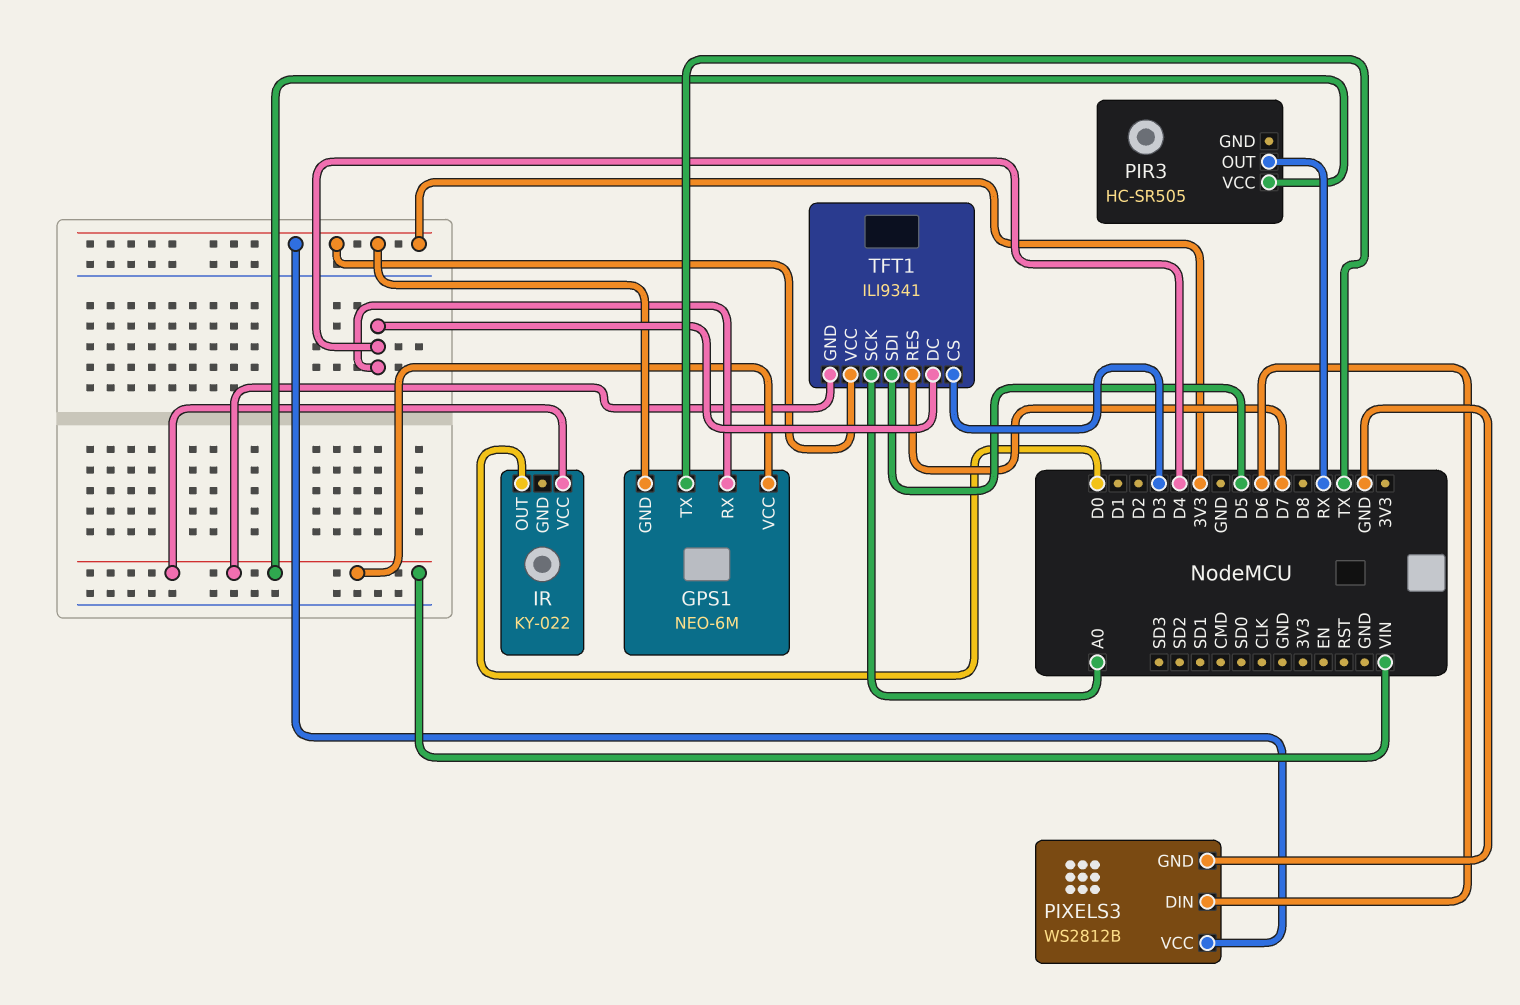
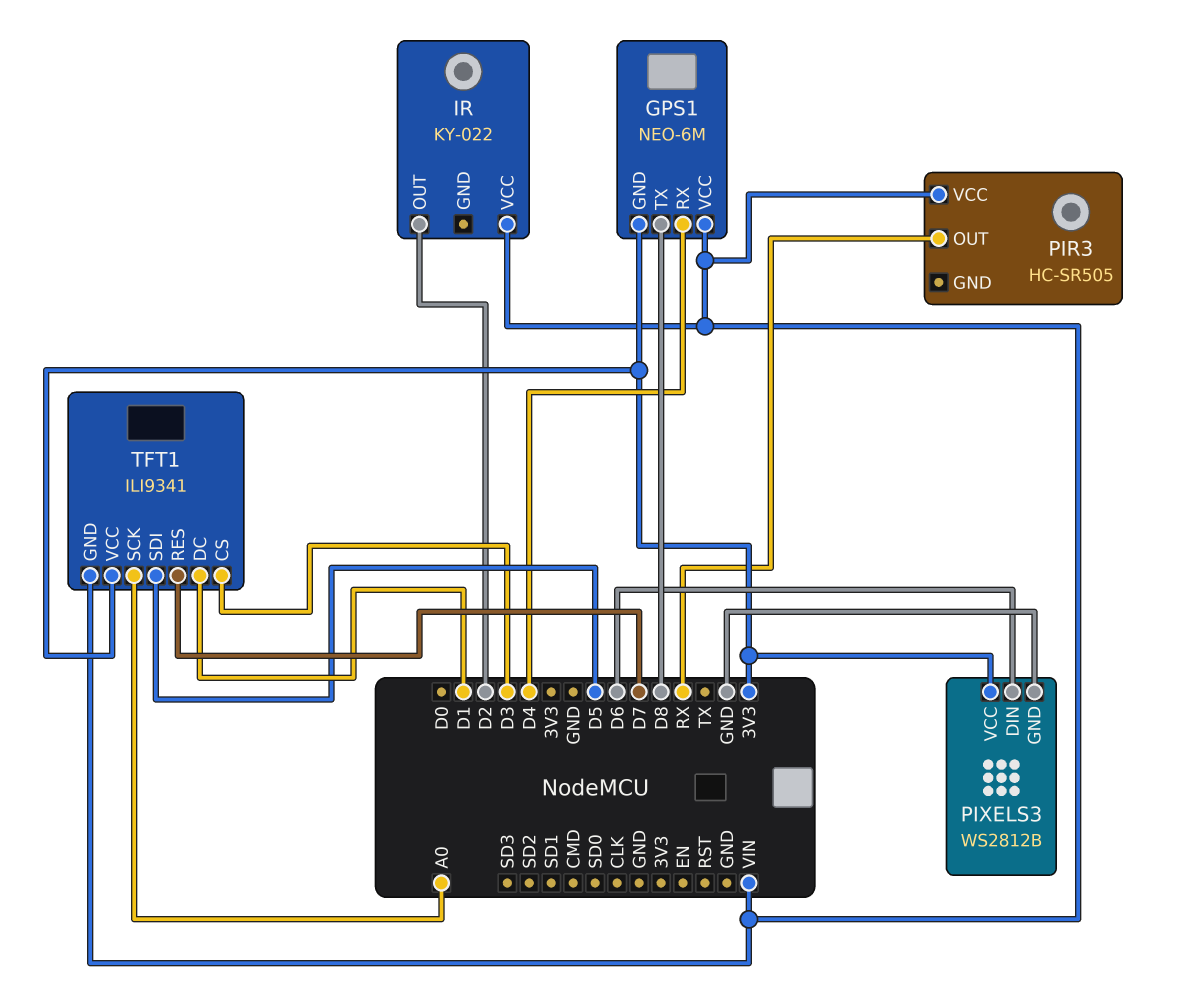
GPS1 pin TX: TX -> D8
IR pin OUT: D0 -> D2
TFT1 pin DC: D4 -> D1

